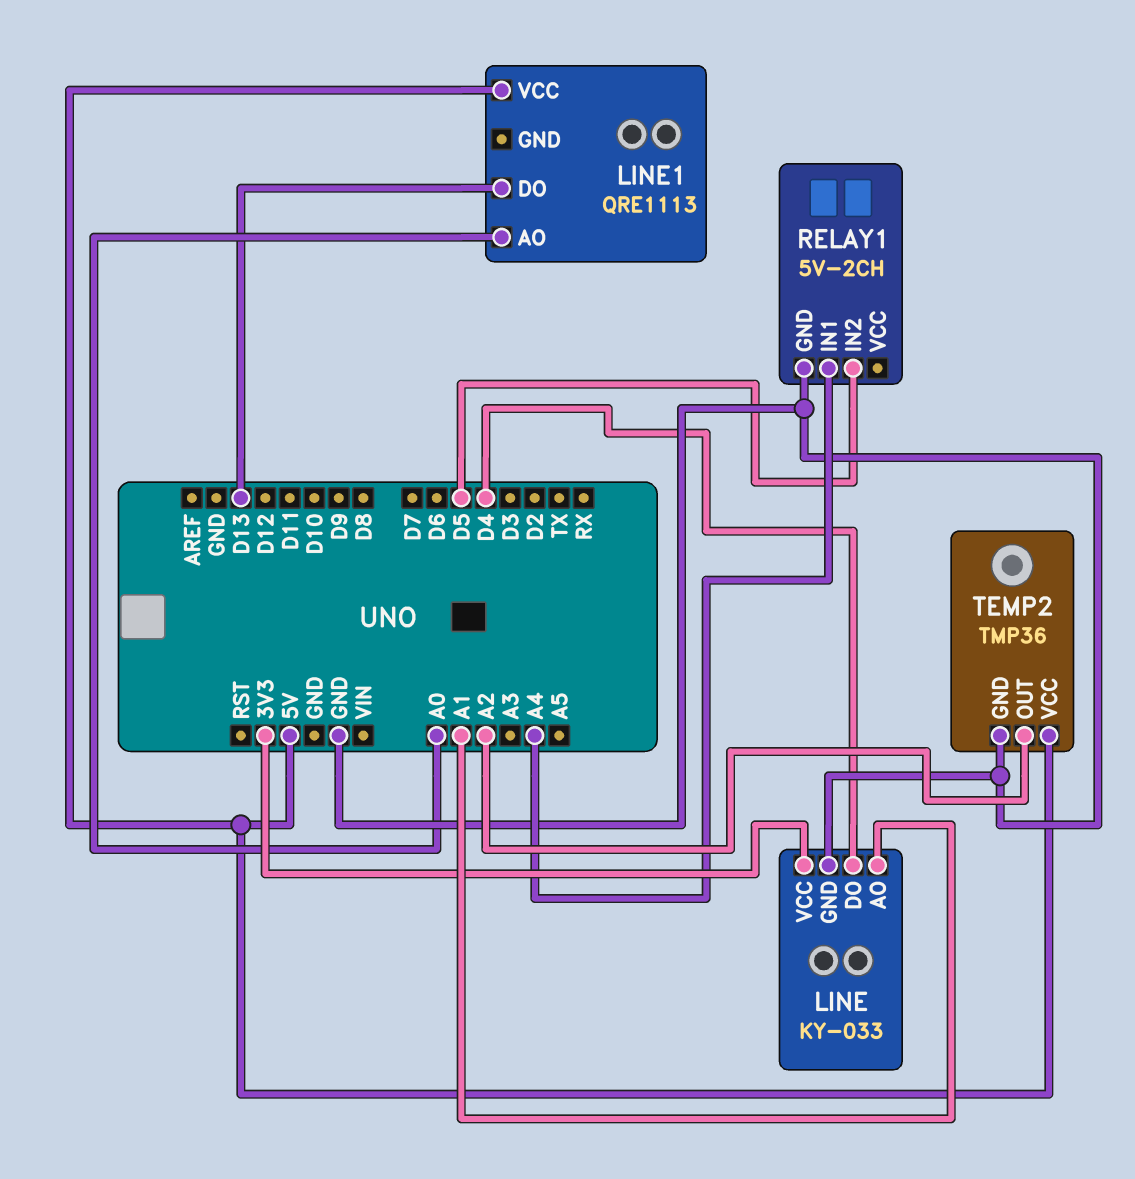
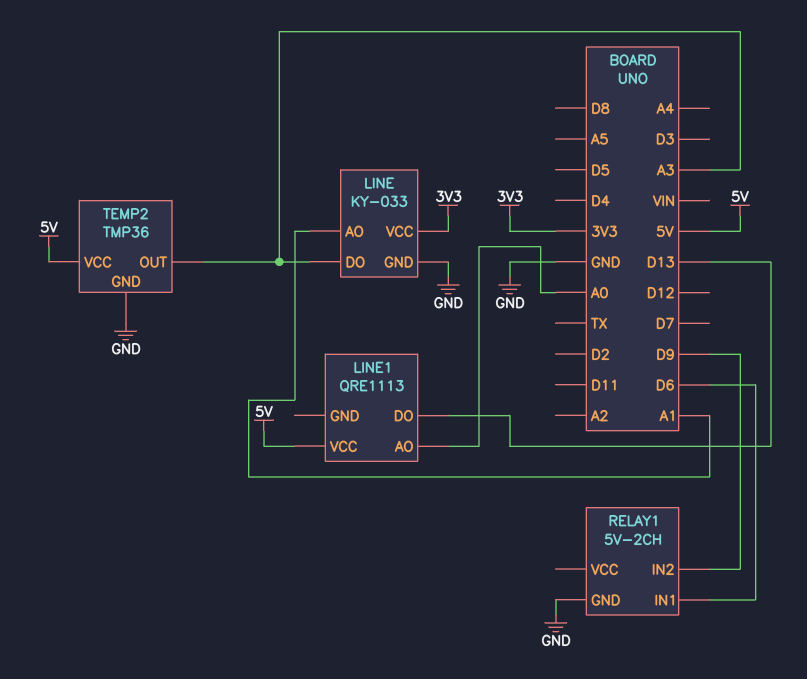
LINE pin DO: D4 -> A3
RELAY1 pin IN1: A4 -> D6
RELAY1 pin IN2: D5 -> D9
TEMP2 pin OUT: A2 -> A3

